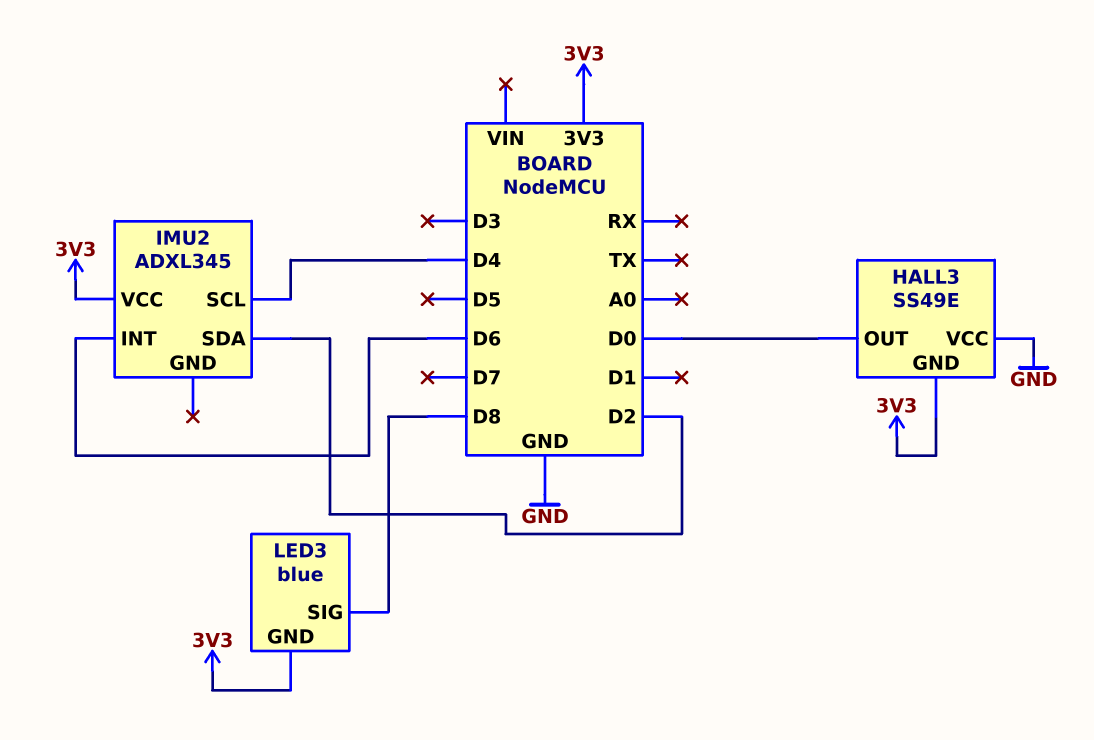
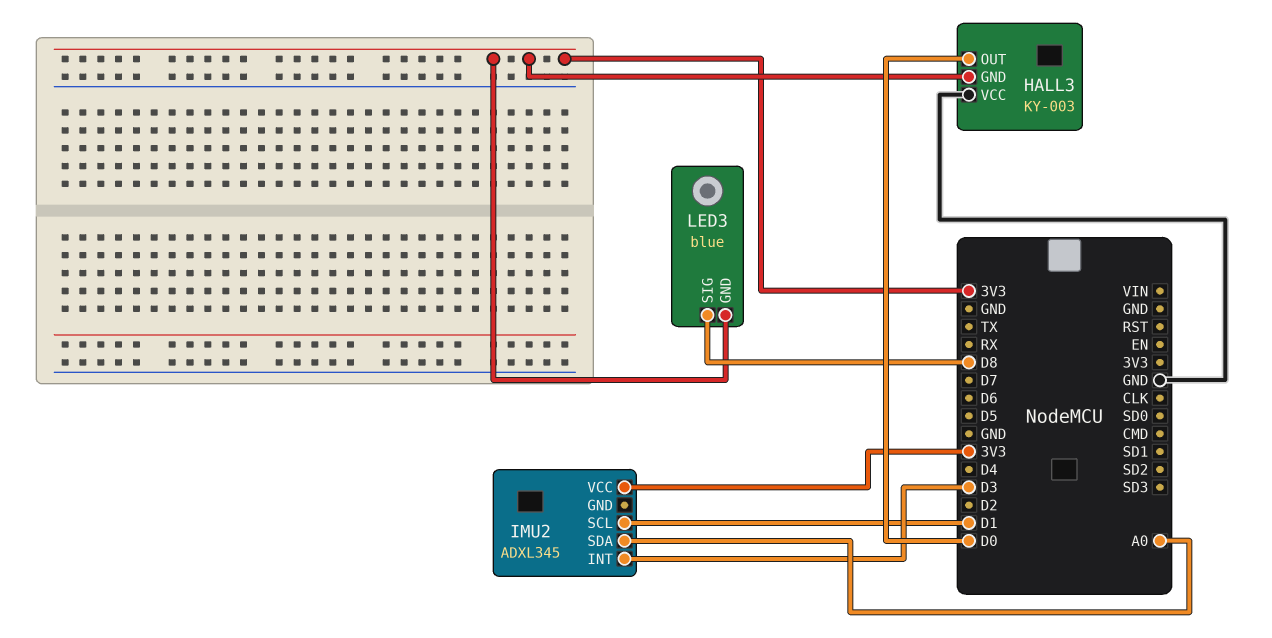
HALL3: SS49E -> KY-003
IMU2 pin INT: D6 -> D3
IMU2 pin SCL: D4 -> D1
IMU2 pin SDA: D2 -> A0

